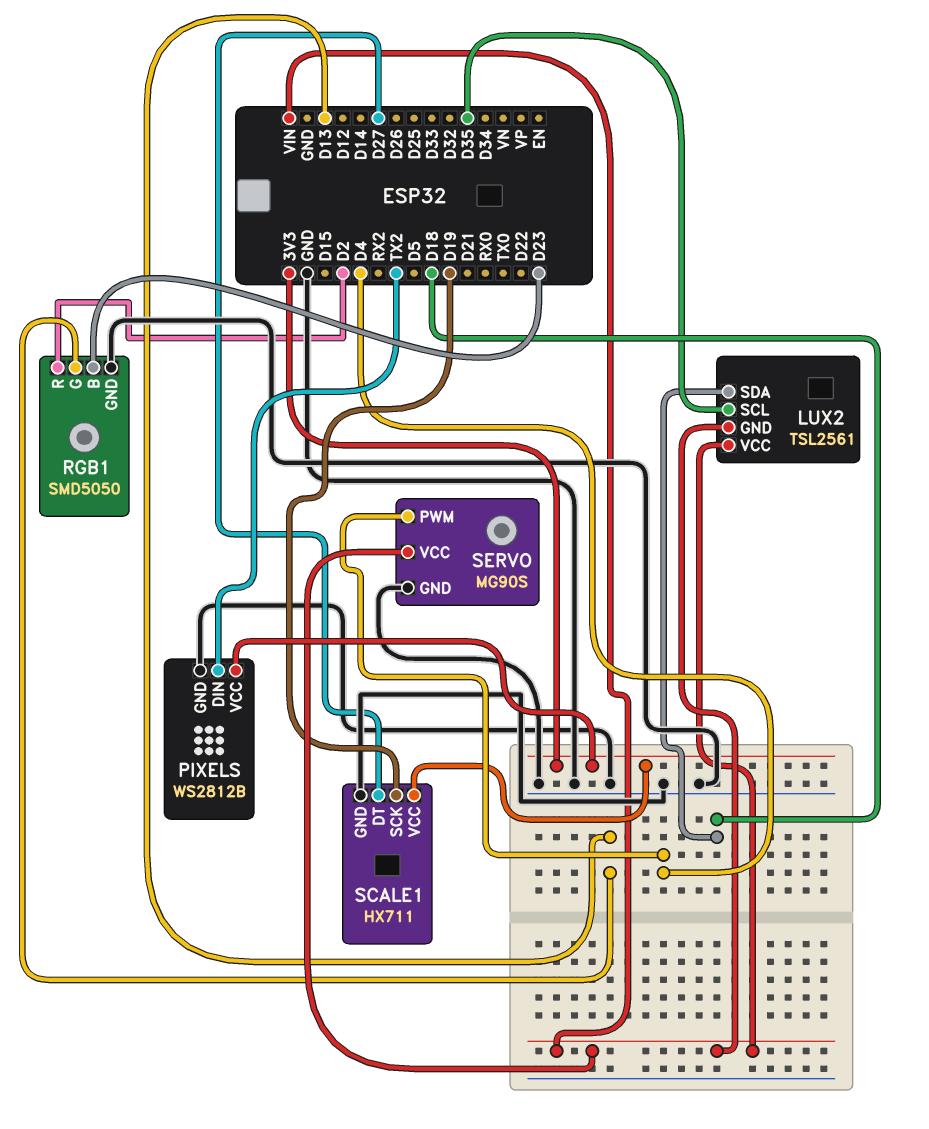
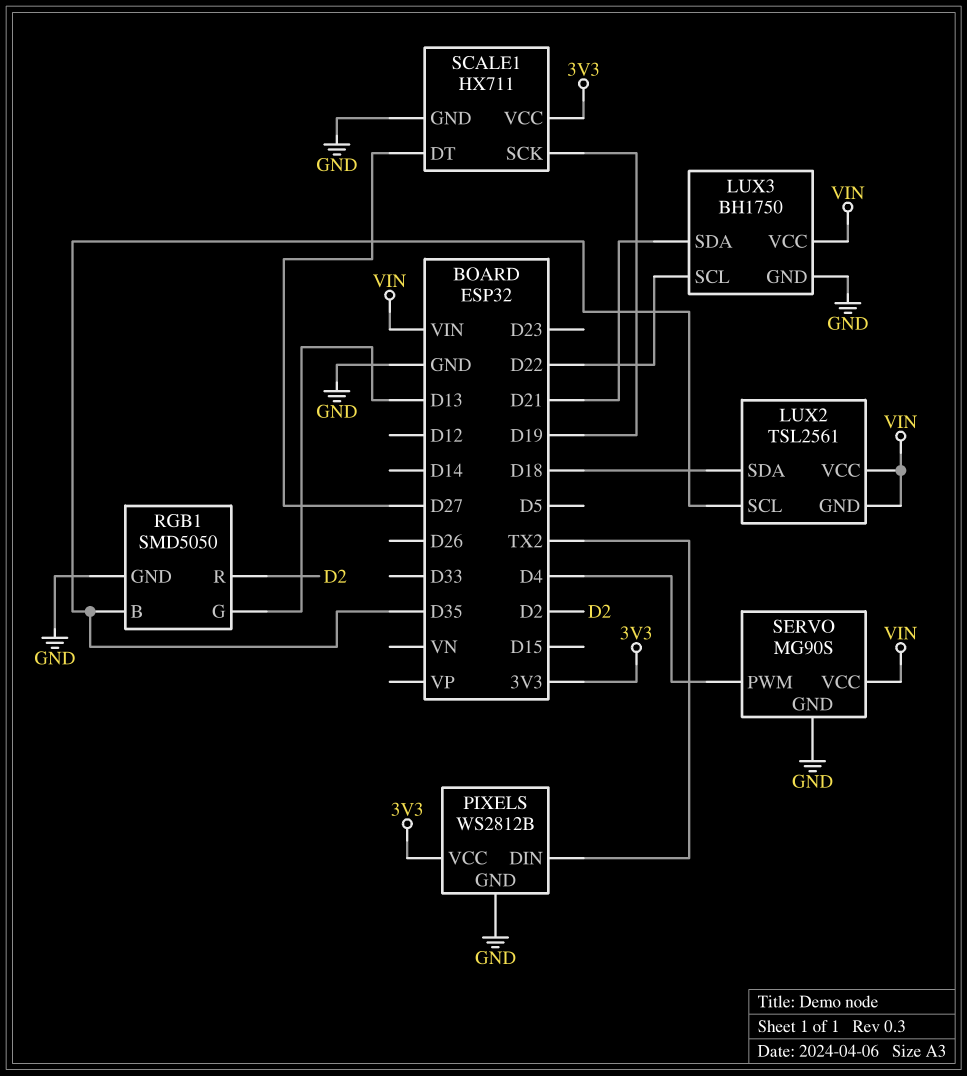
LUX3: none -> BH1750
LUX3 pin GND: none -> GND
LUX3 pin SCL: none -> D22
LUX3 pin SDA: none -> D21
LUX3 pin VCC: none -> VIN
RGB1 pin B: D23 -> D35

